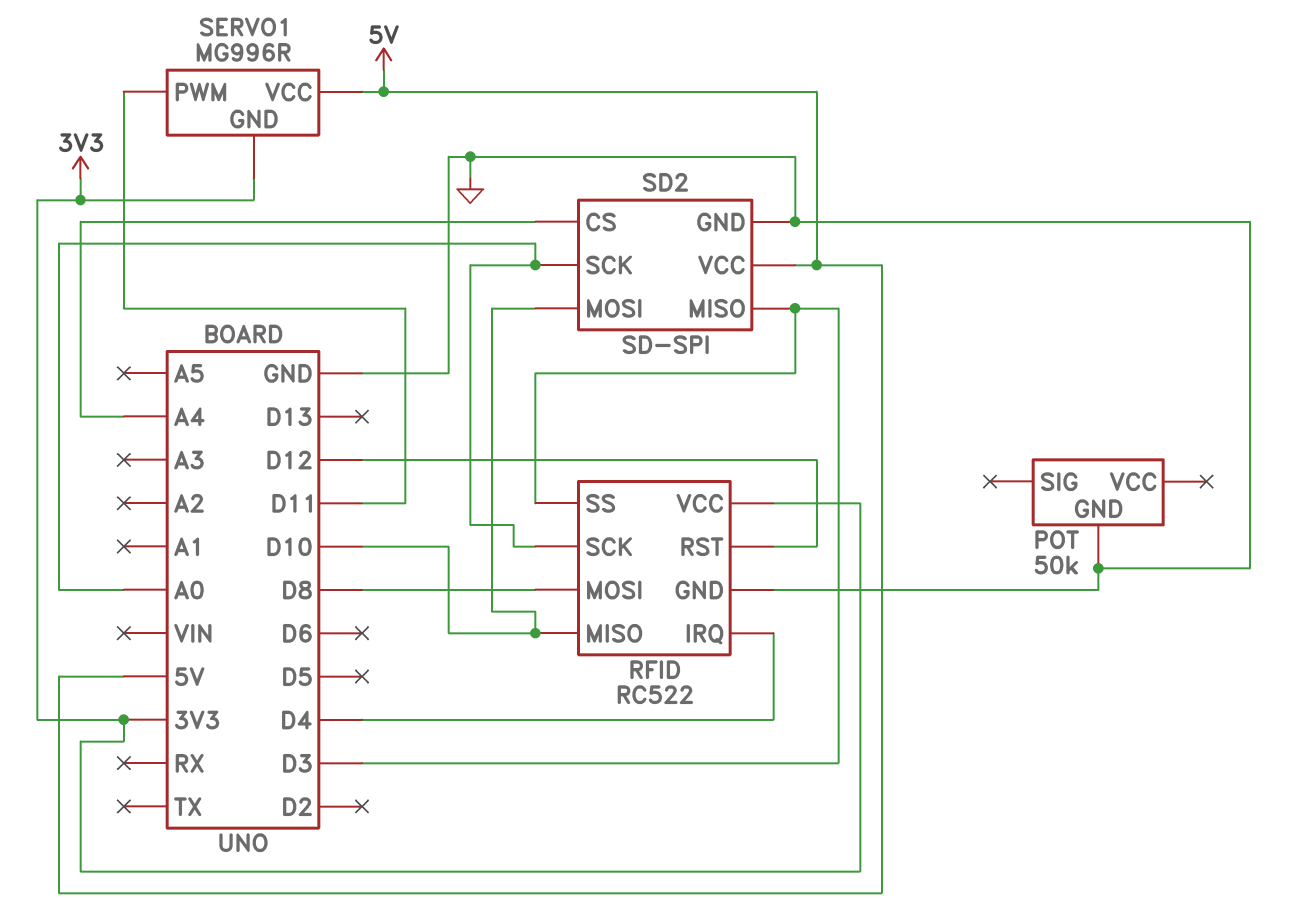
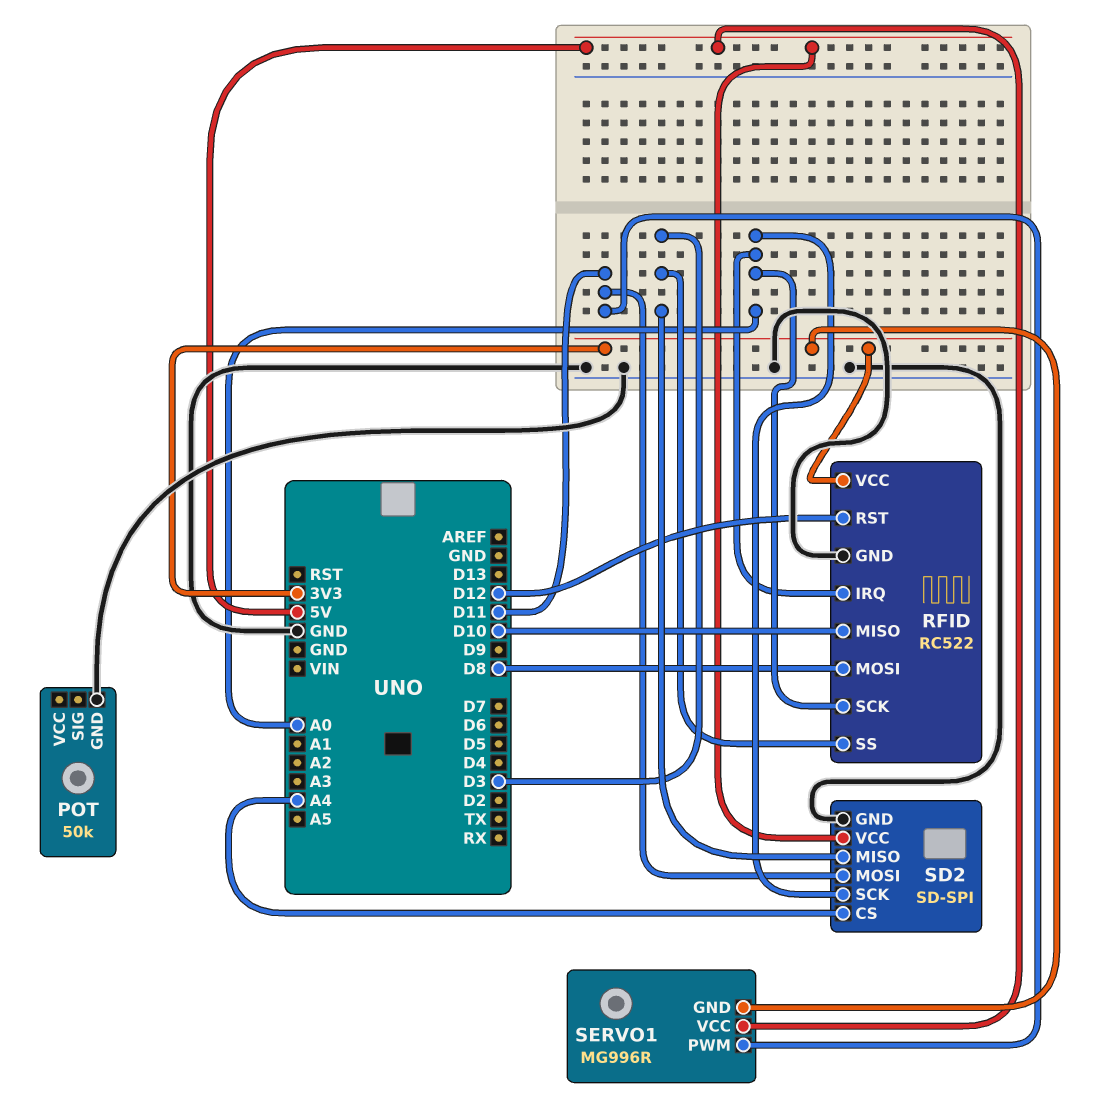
RFID pin IRQ: D4 -> A0
SD2 pin MOSI: D10 -> D11

